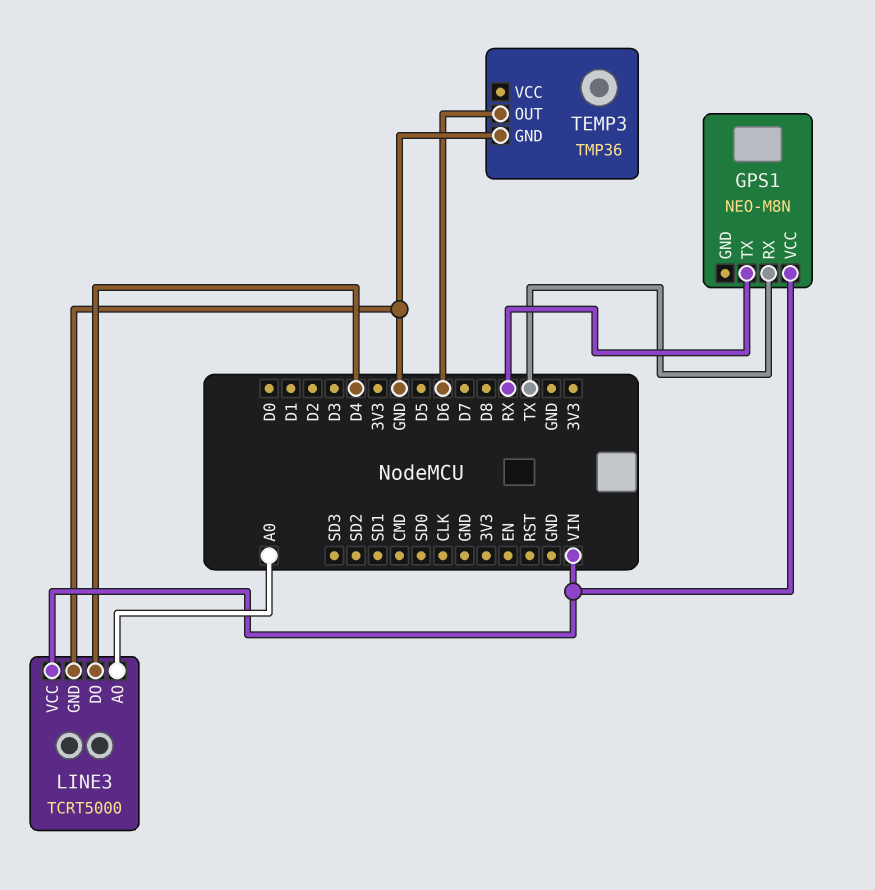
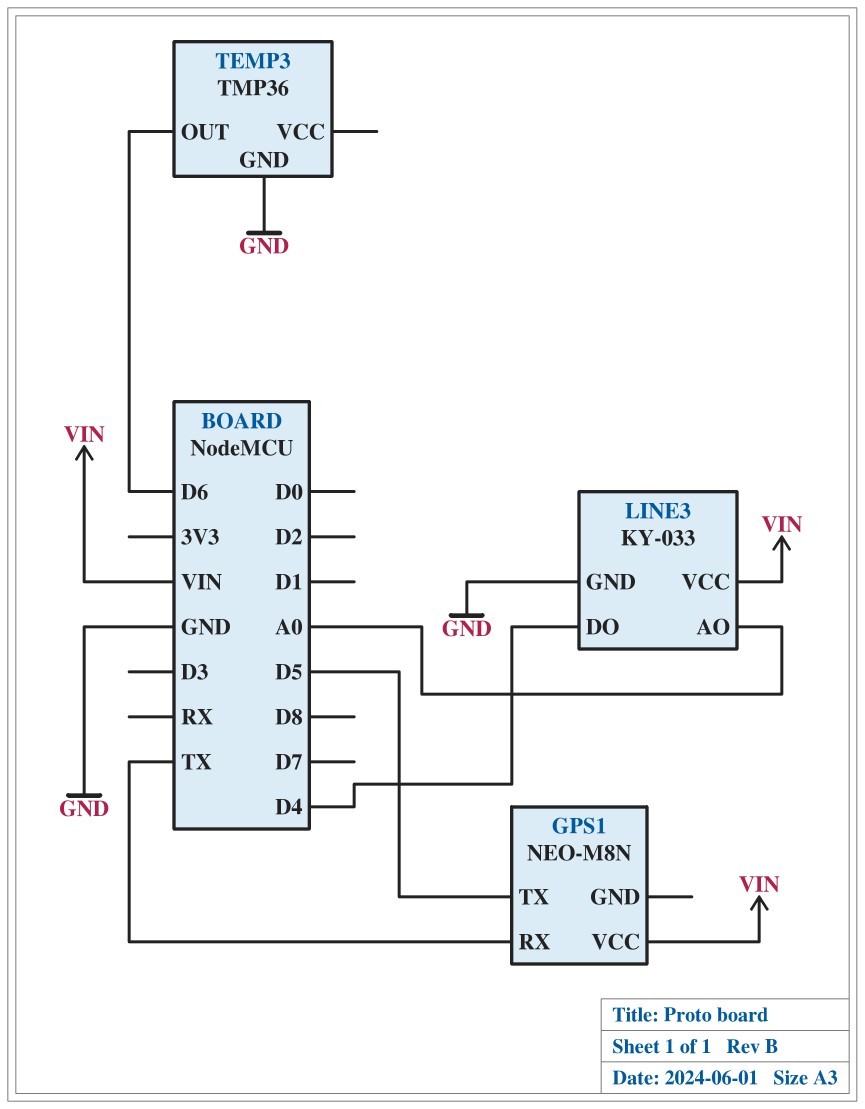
GPS1 pin TX: RX -> D5
LINE3: TCRT5000 -> KY-033

